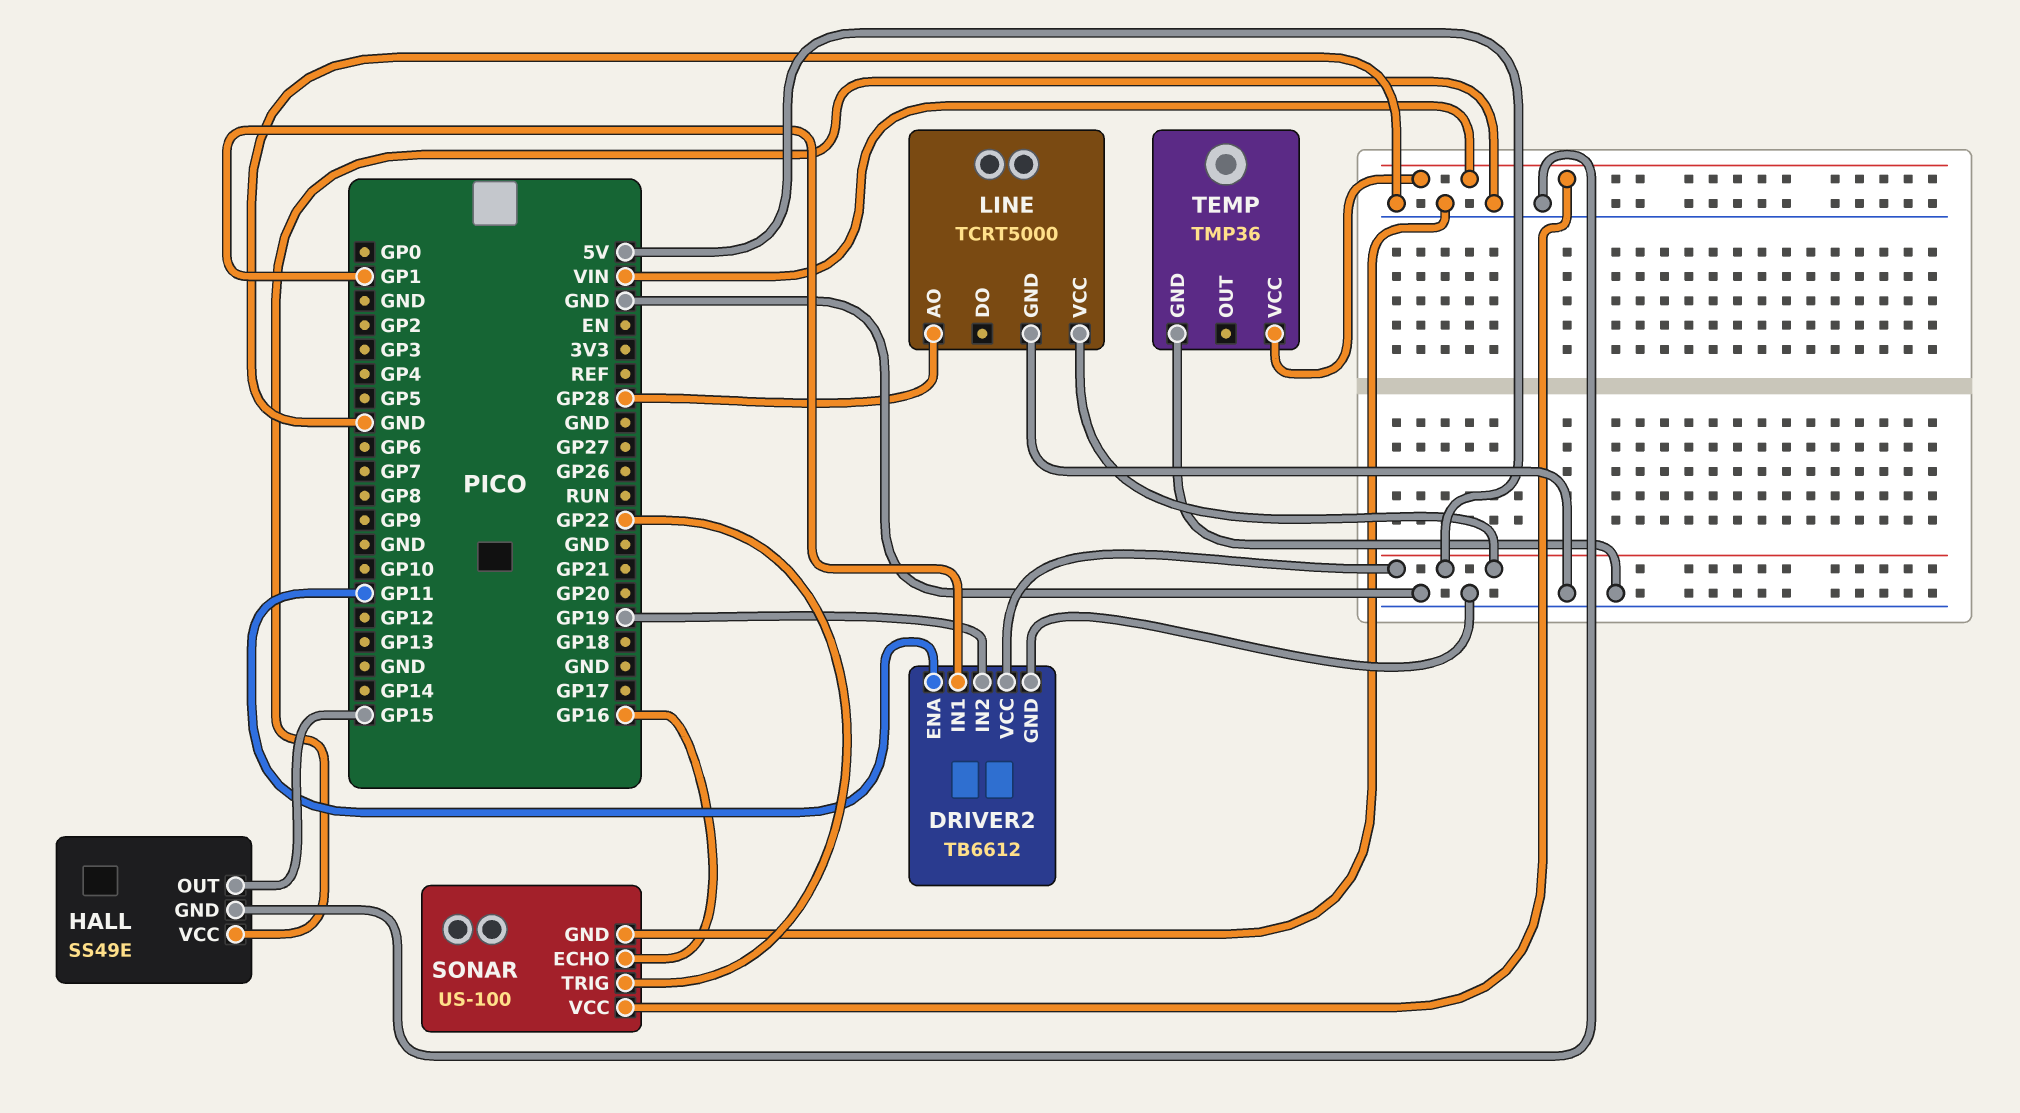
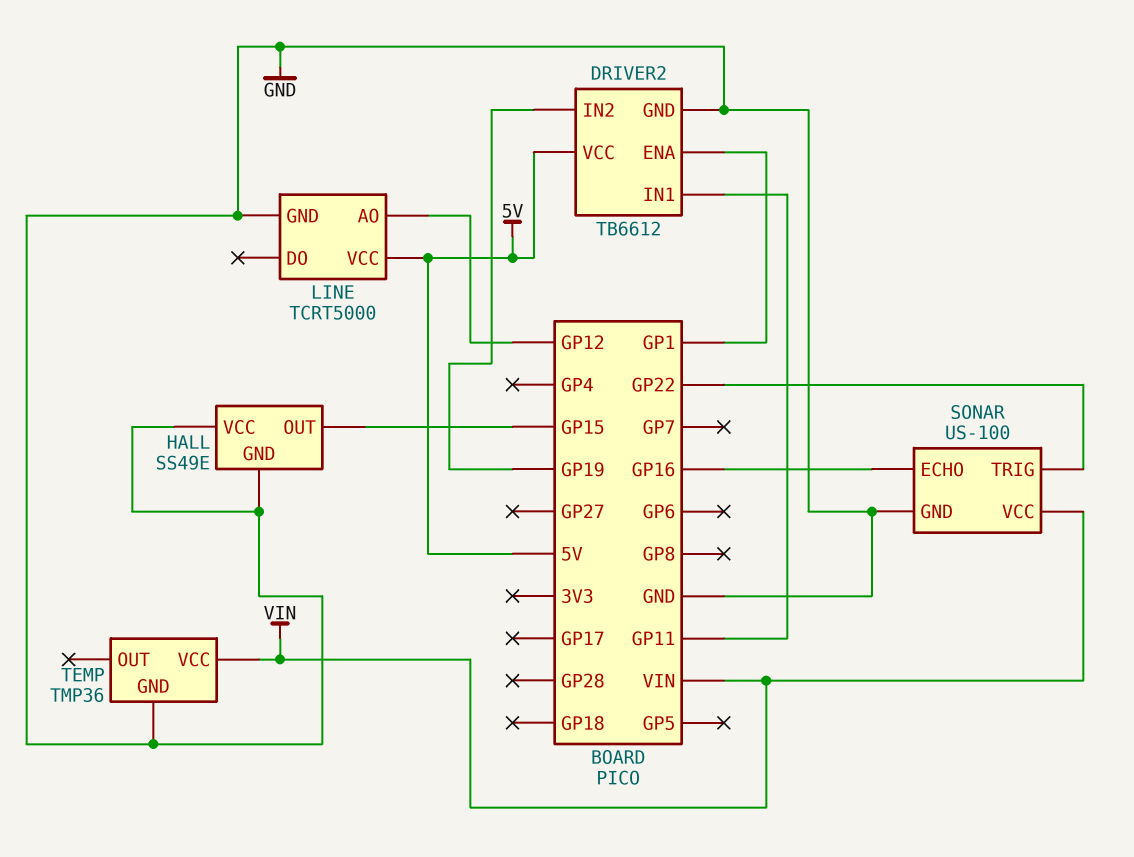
DRIVER2 pin ENA: GP11 -> GP1
DRIVER2 pin IN1: GP1 -> GP11
LINE pin AO: GP28 -> GP12

